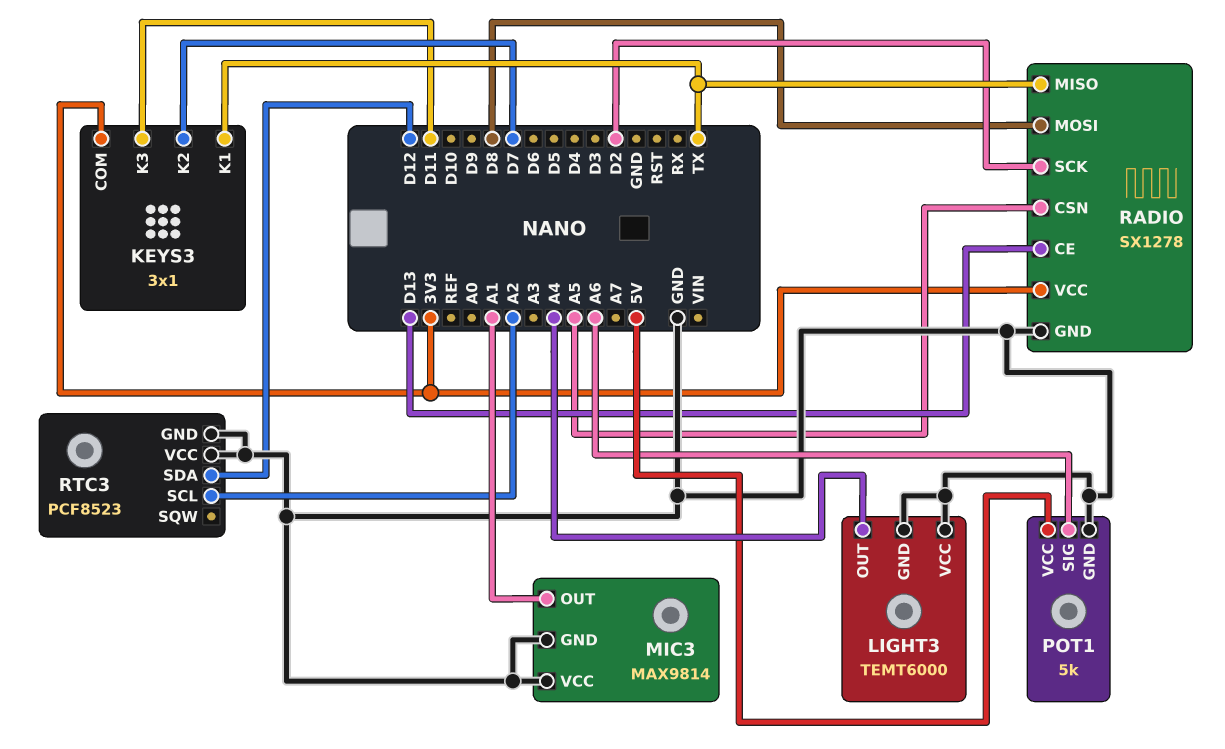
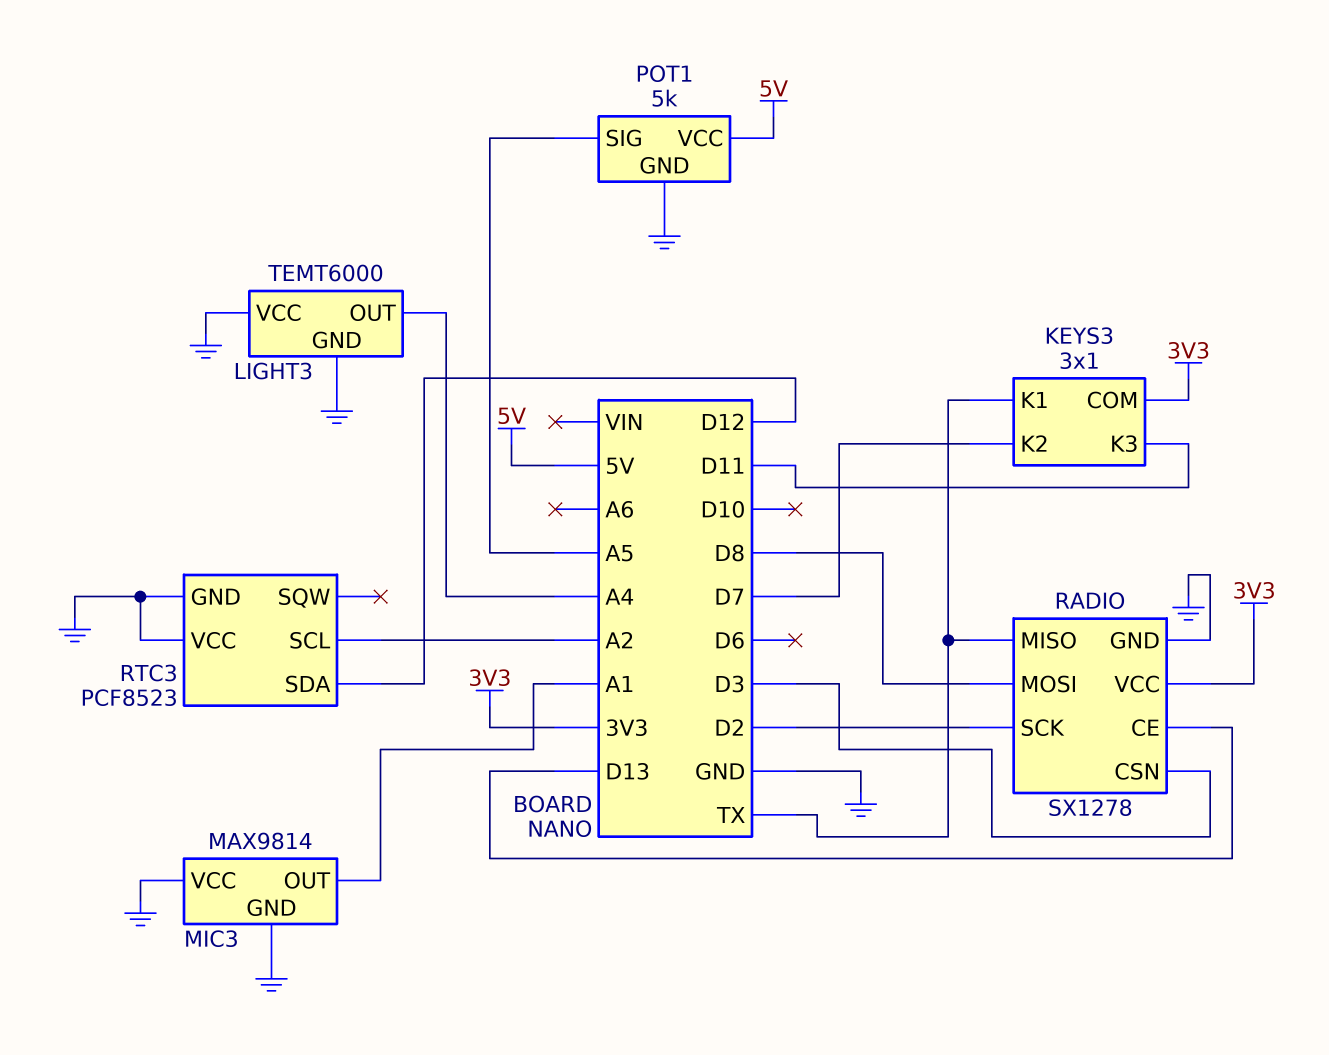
POT1 pin SIG: A6 -> A5
RADIO pin CSN: A5 -> D3

